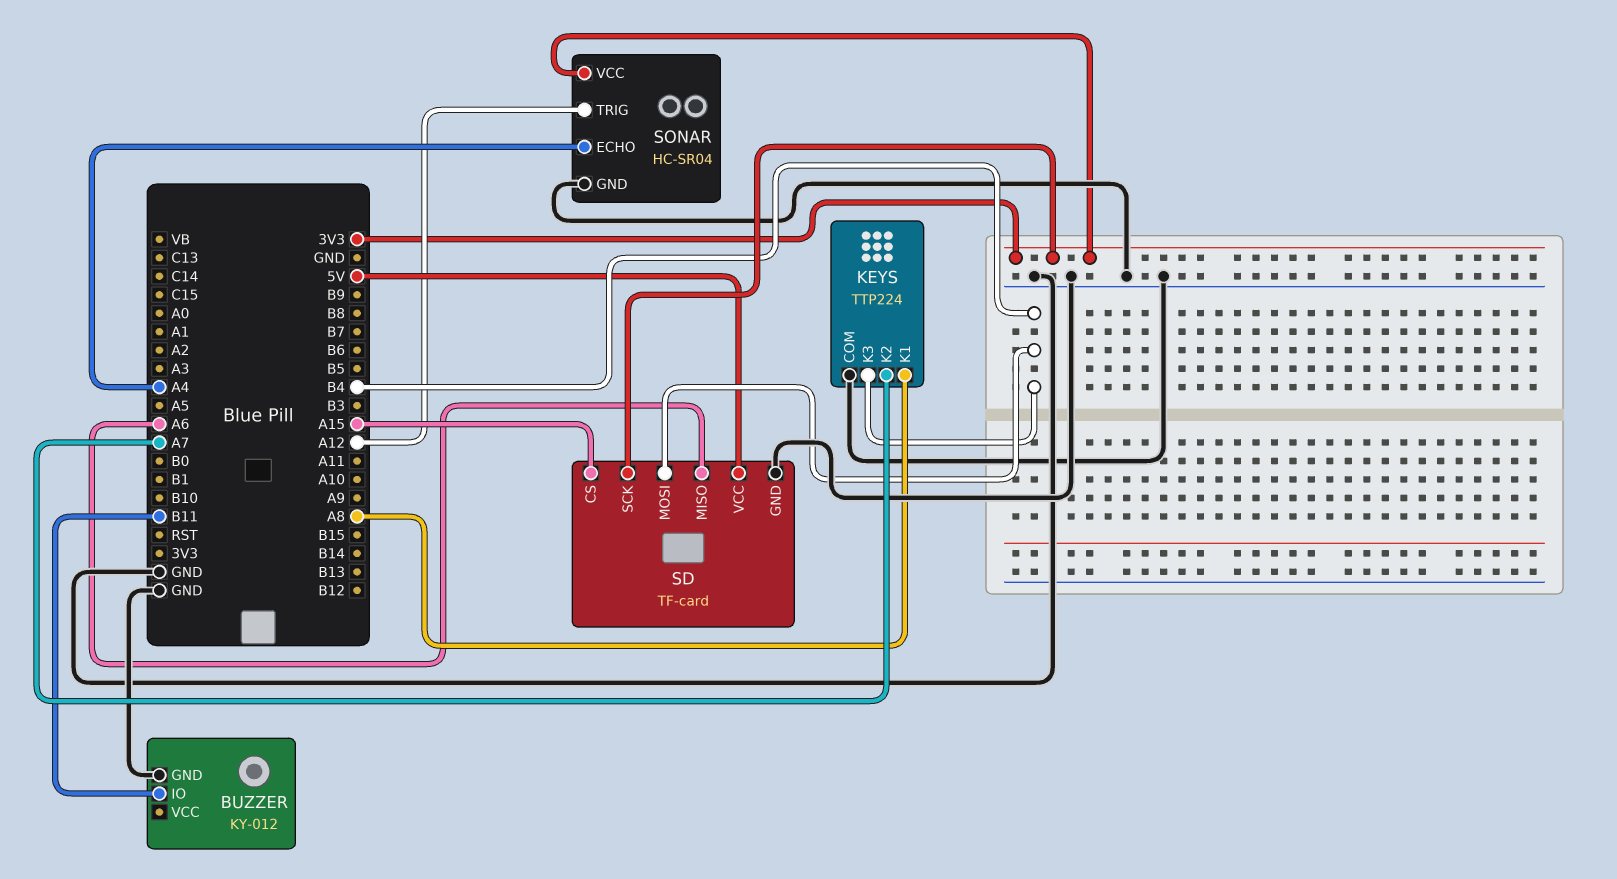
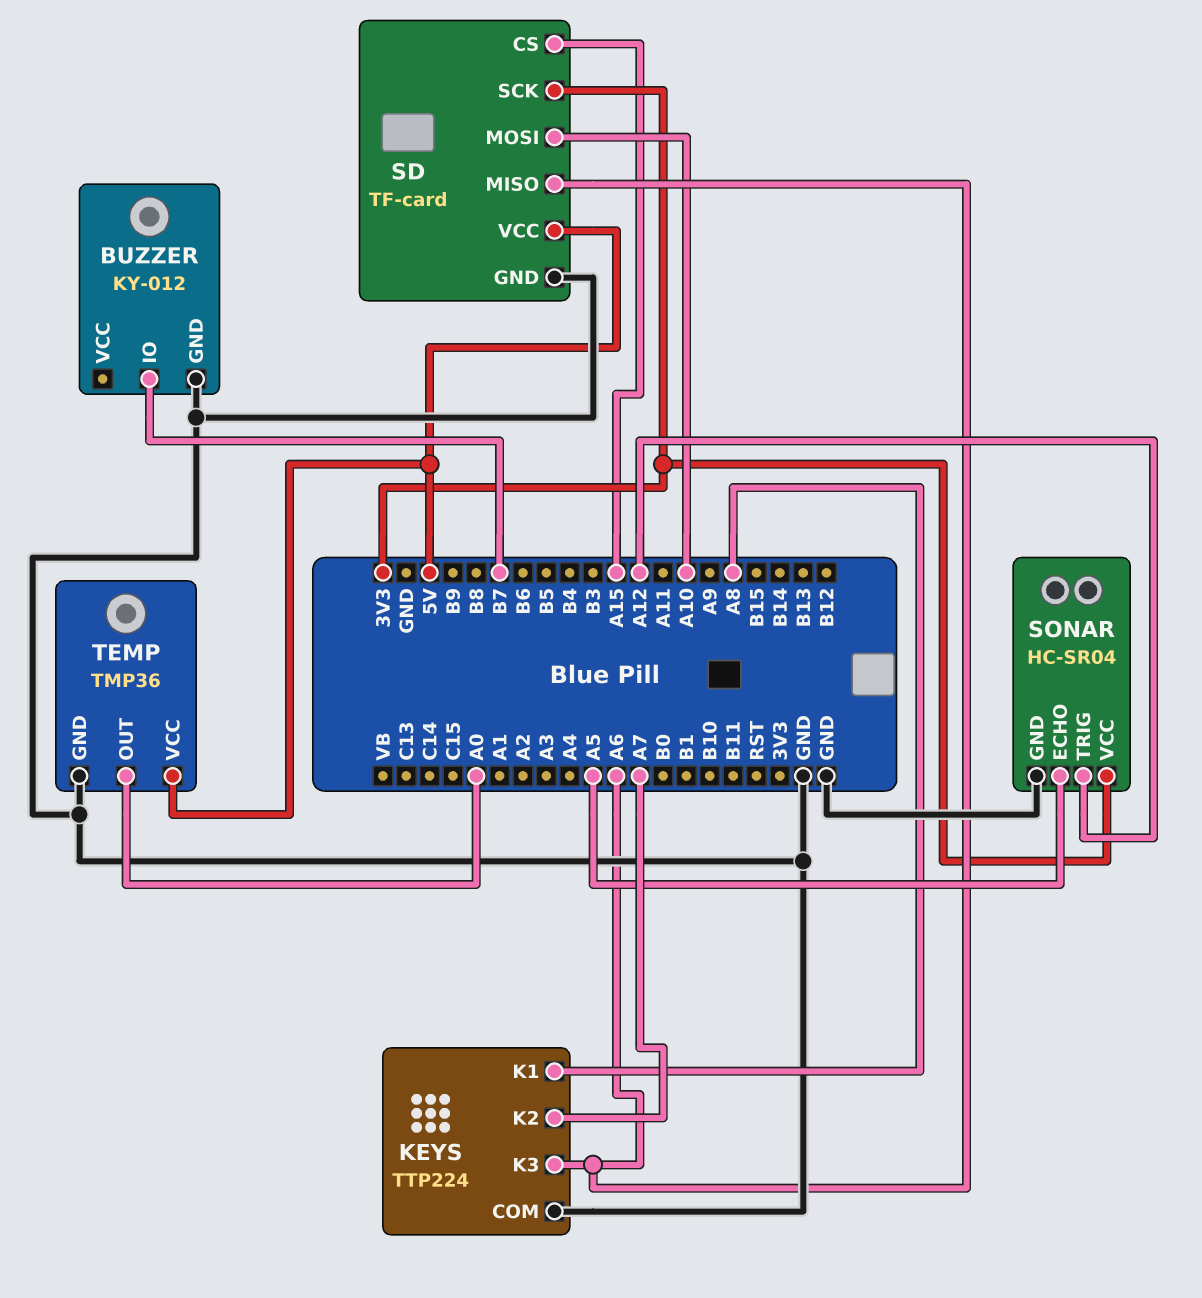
BUZZER pin IO: B11 -> B7
KEYS pin K3: B4 -> A6
SD pin MOSI: B4 -> A10
SONAR pin ECHO: A4 -> A5
TEMP: none -> TMP36
TEMP pin GND: none -> GND
TEMP pin OUT: none -> A0
TEMP pin VCC: none -> 5V

